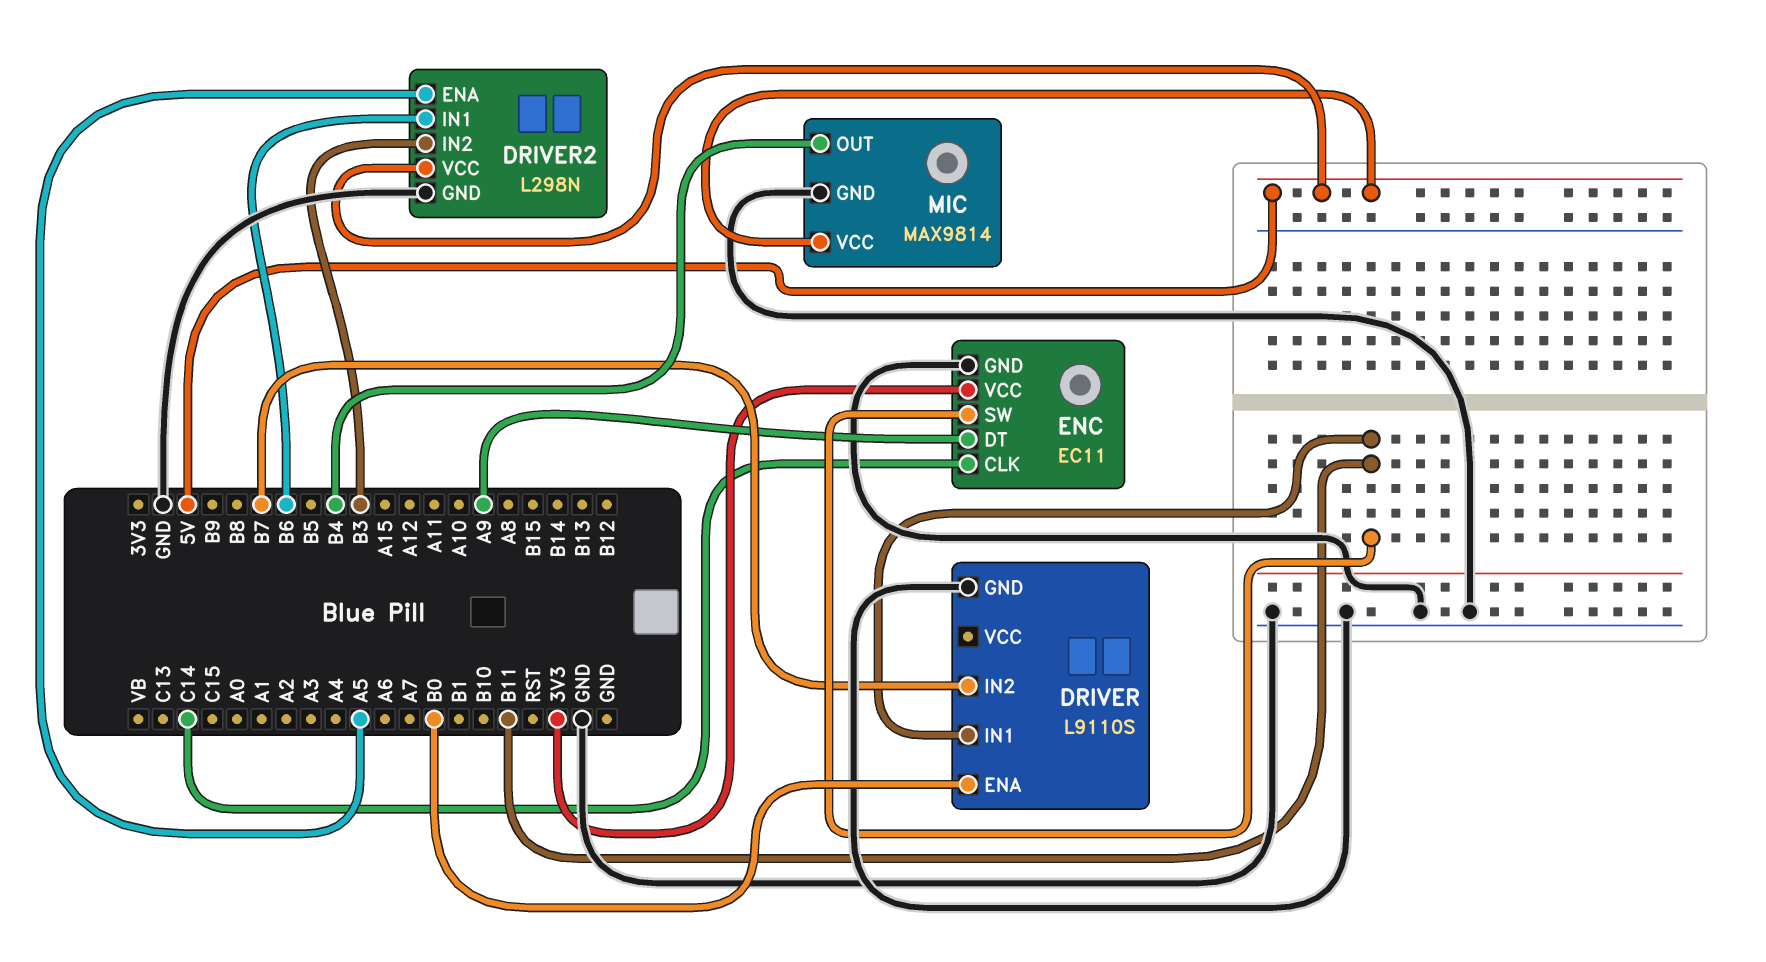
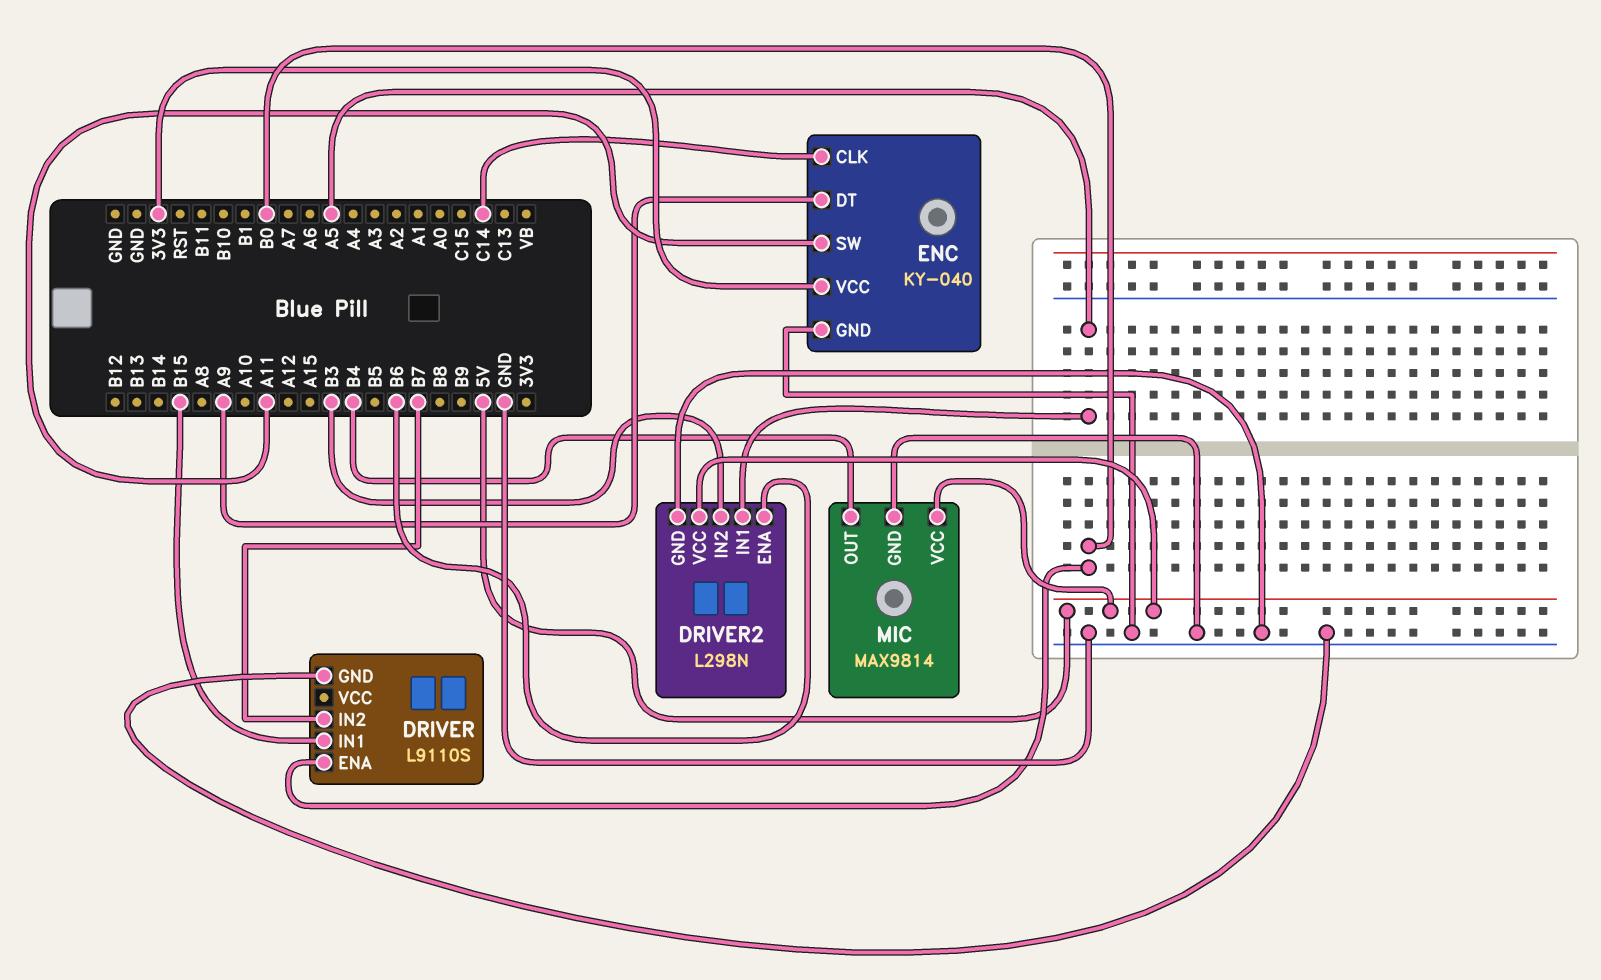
DRIVER pin IN1: B11 -> B15
DRIVER2 pin ENA: A5 -> B6
DRIVER2 pin IN1: B6 -> A5
ENC: EC11 -> KY-040
ENC pin SW: B11 -> A11

